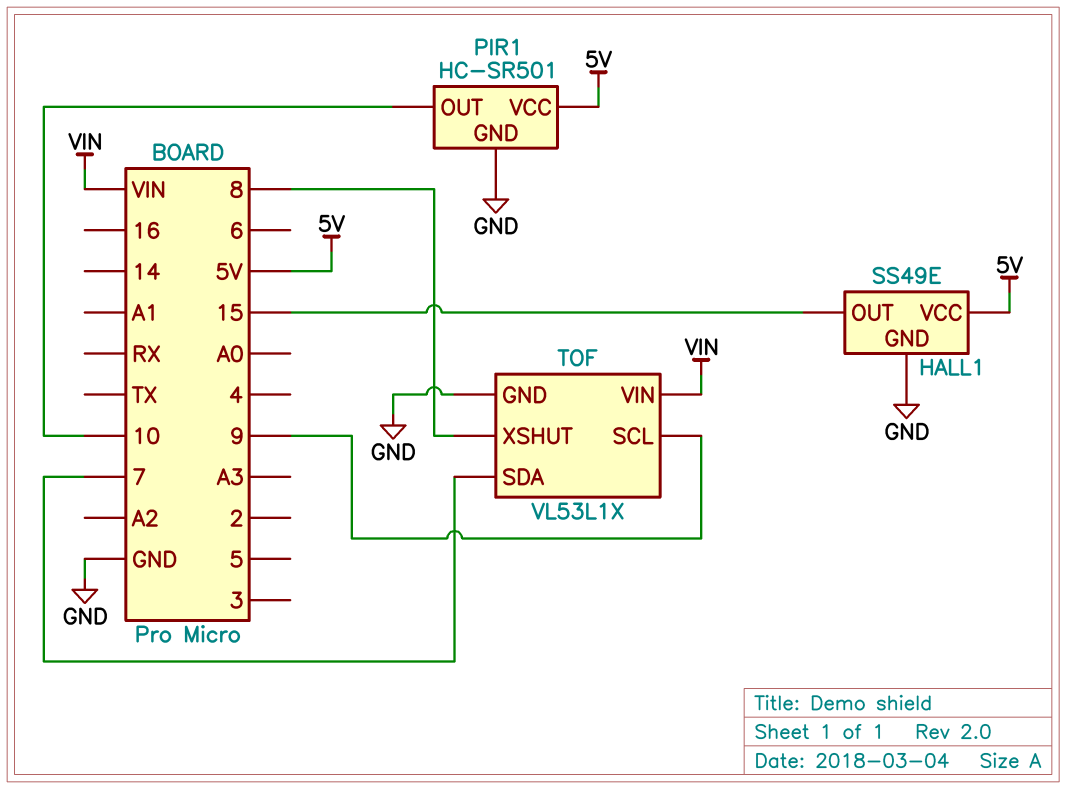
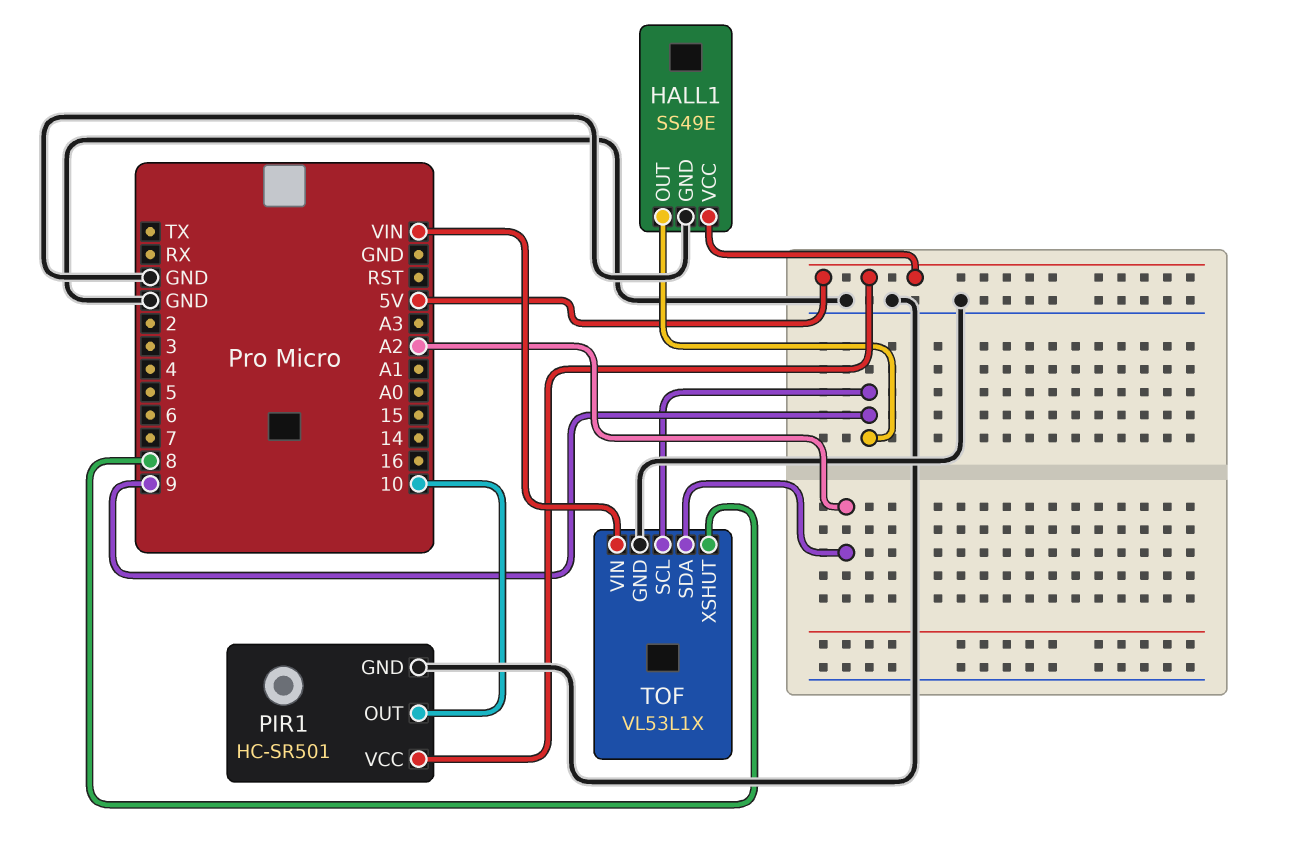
HALL1 pin OUT: 15 -> 9
TOF pin SDA: 7 -> A2

